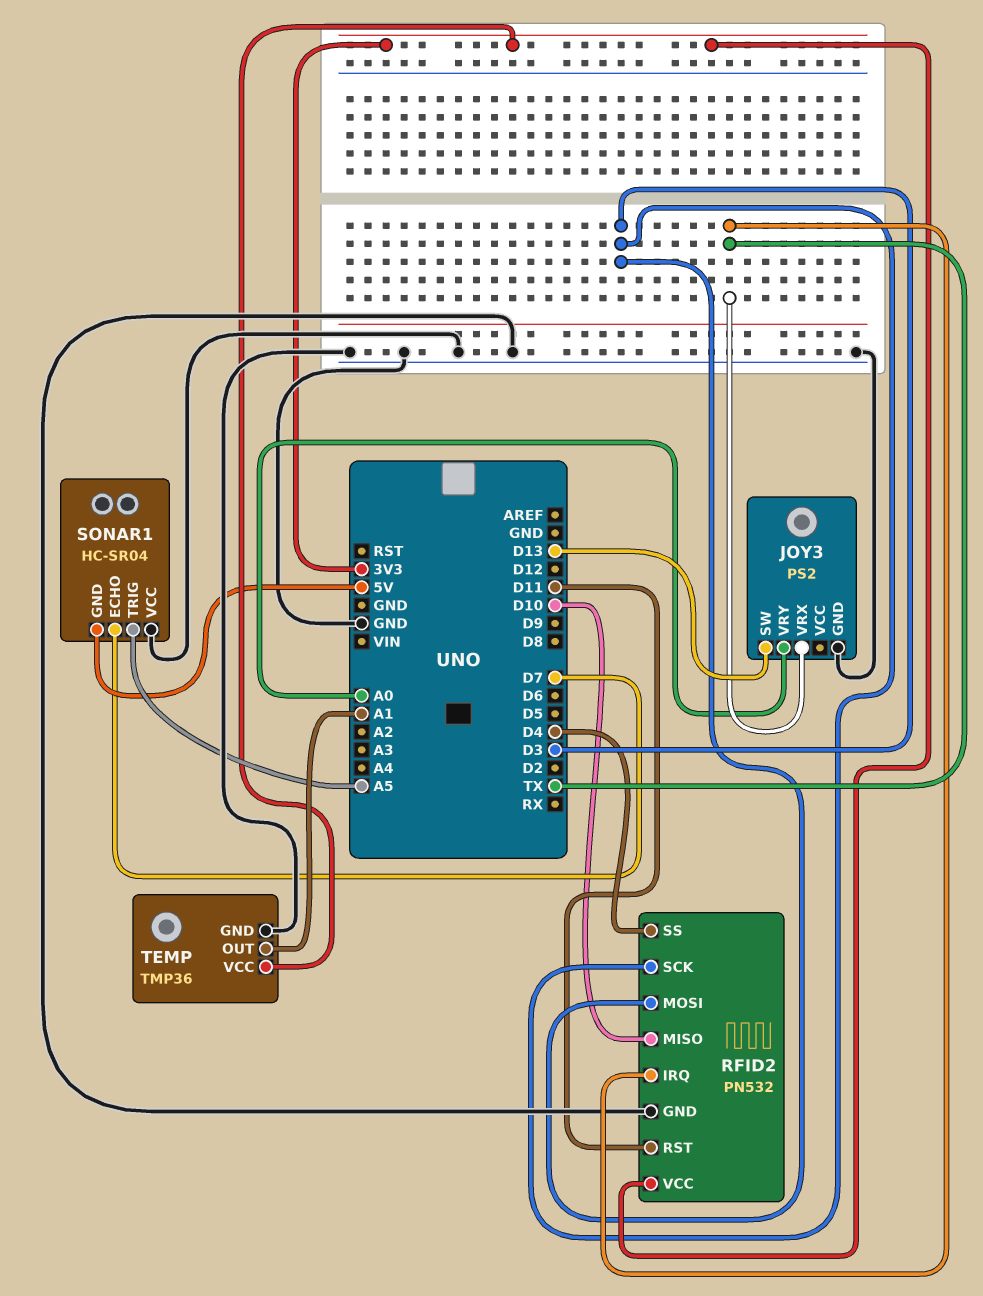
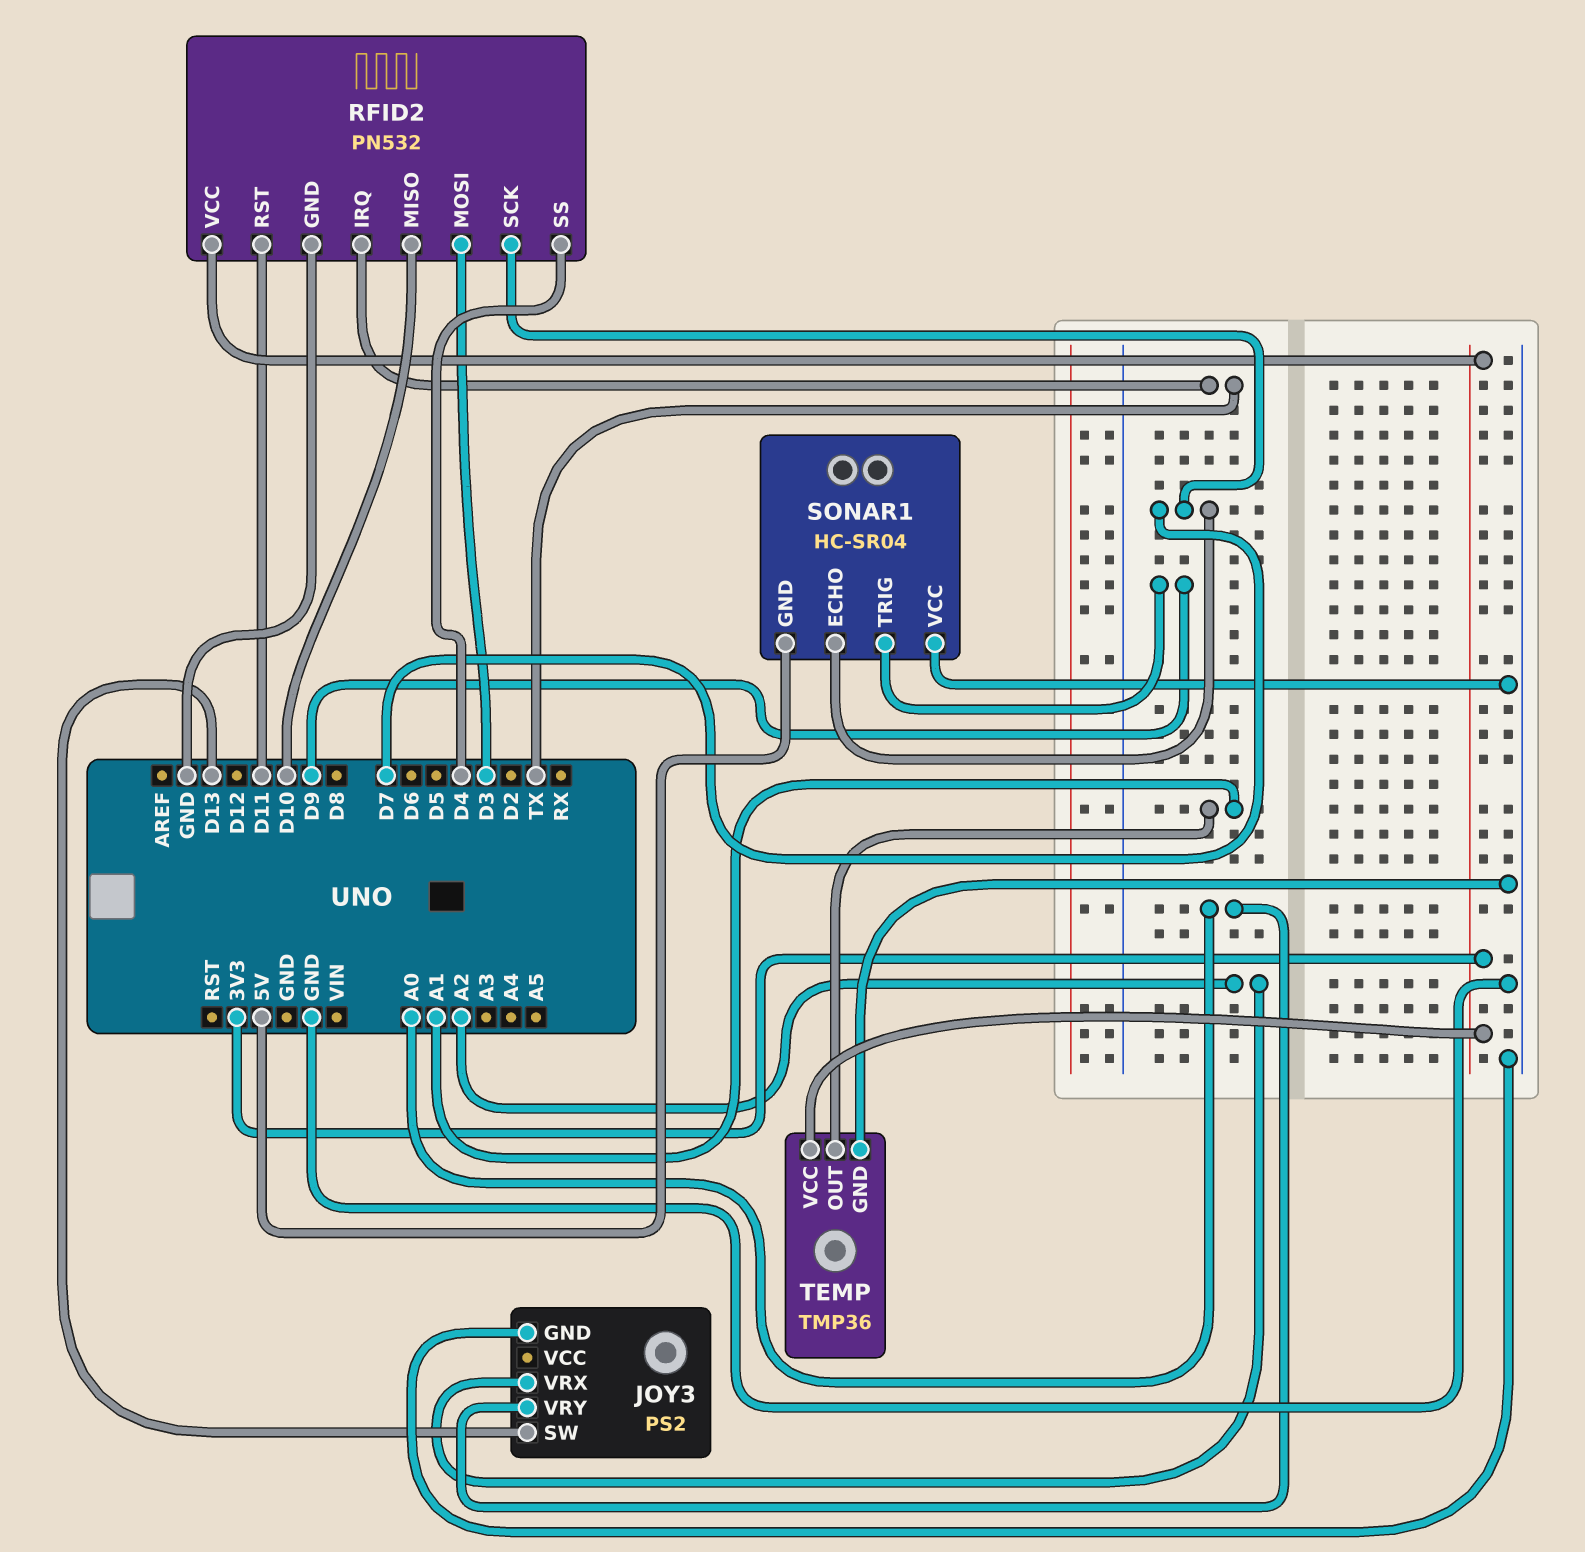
JOY3 pin VRX: TX -> A2
RFID2 pin SCK: D3 -> D7
SONAR1 pin TRIG: A5 -> D9

